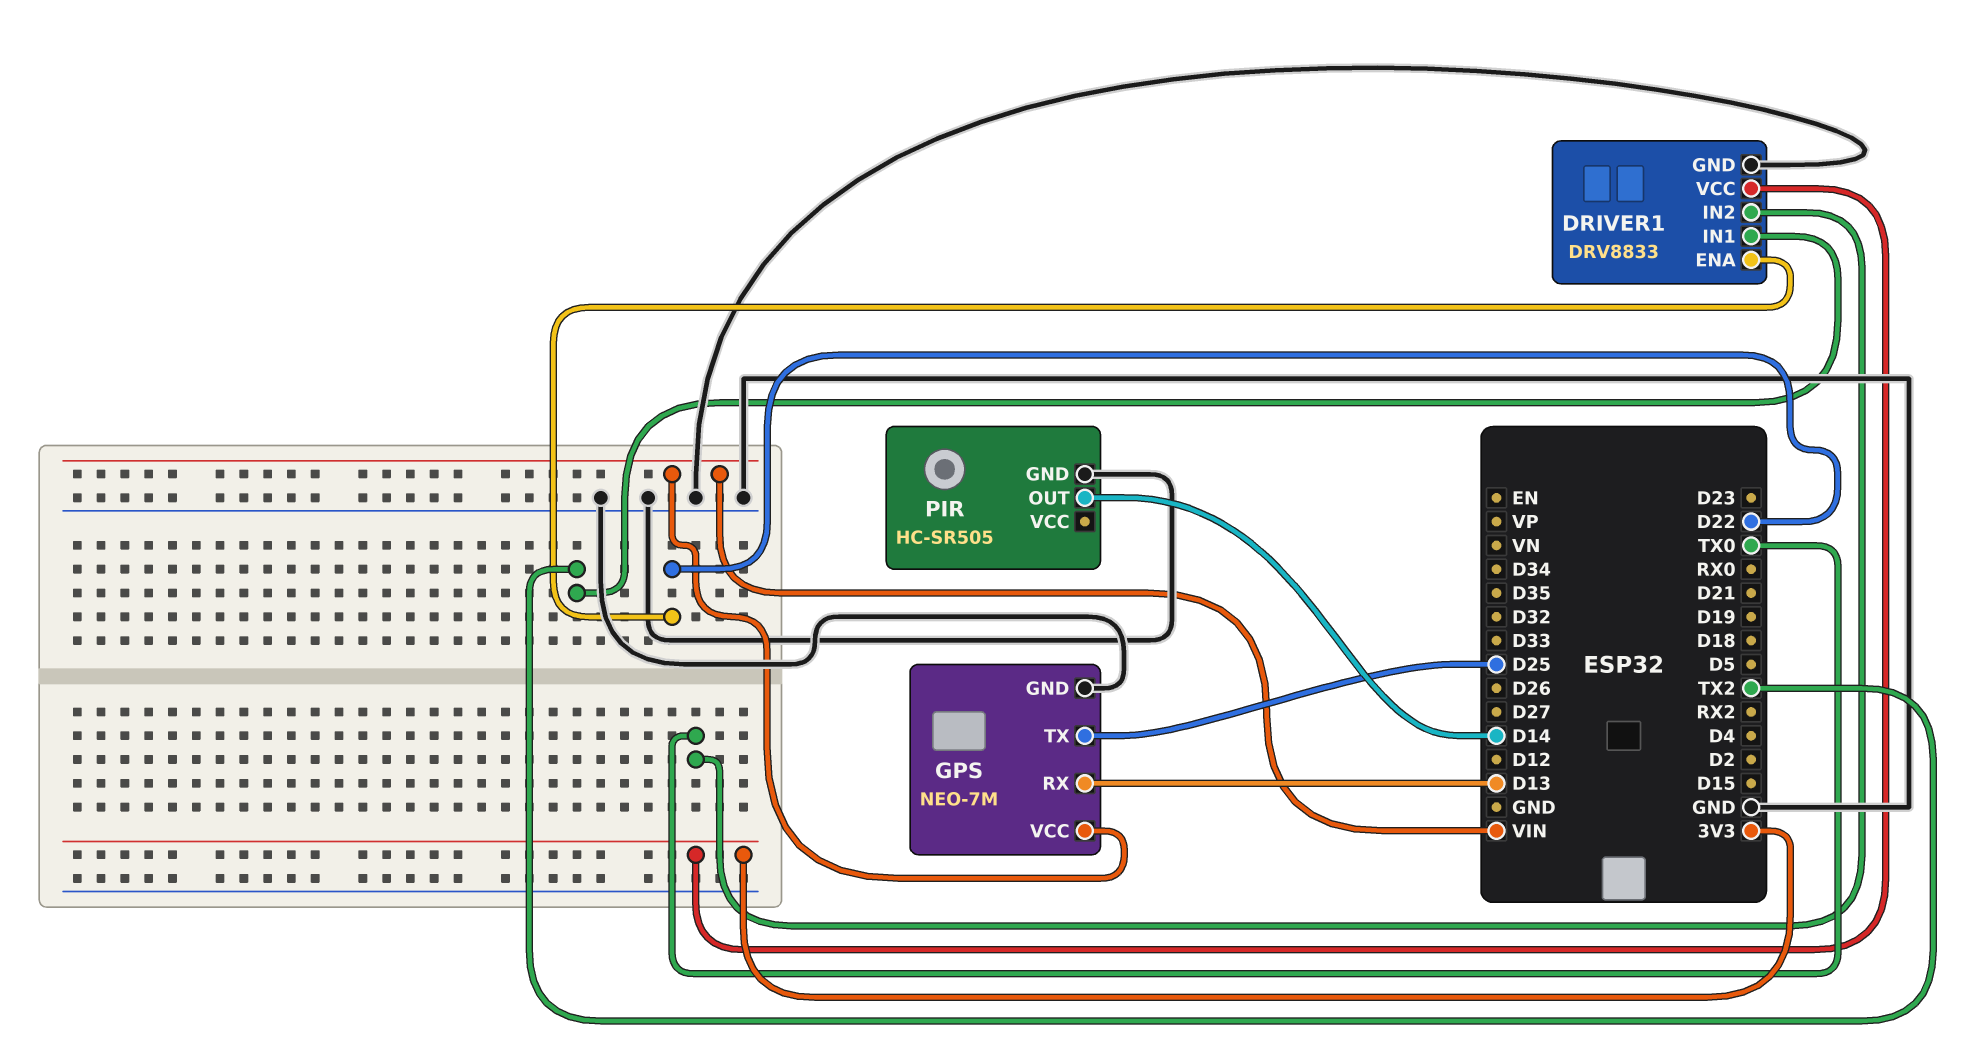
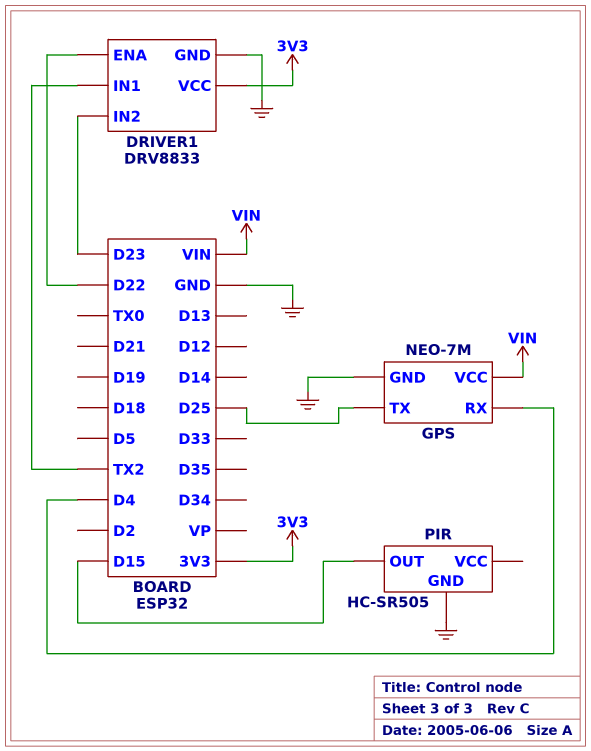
DRIVER1 pin IN2: TX0 -> D23
GPS pin RX: D13 -> D4
PIR pin OUT: D14 -> D15

